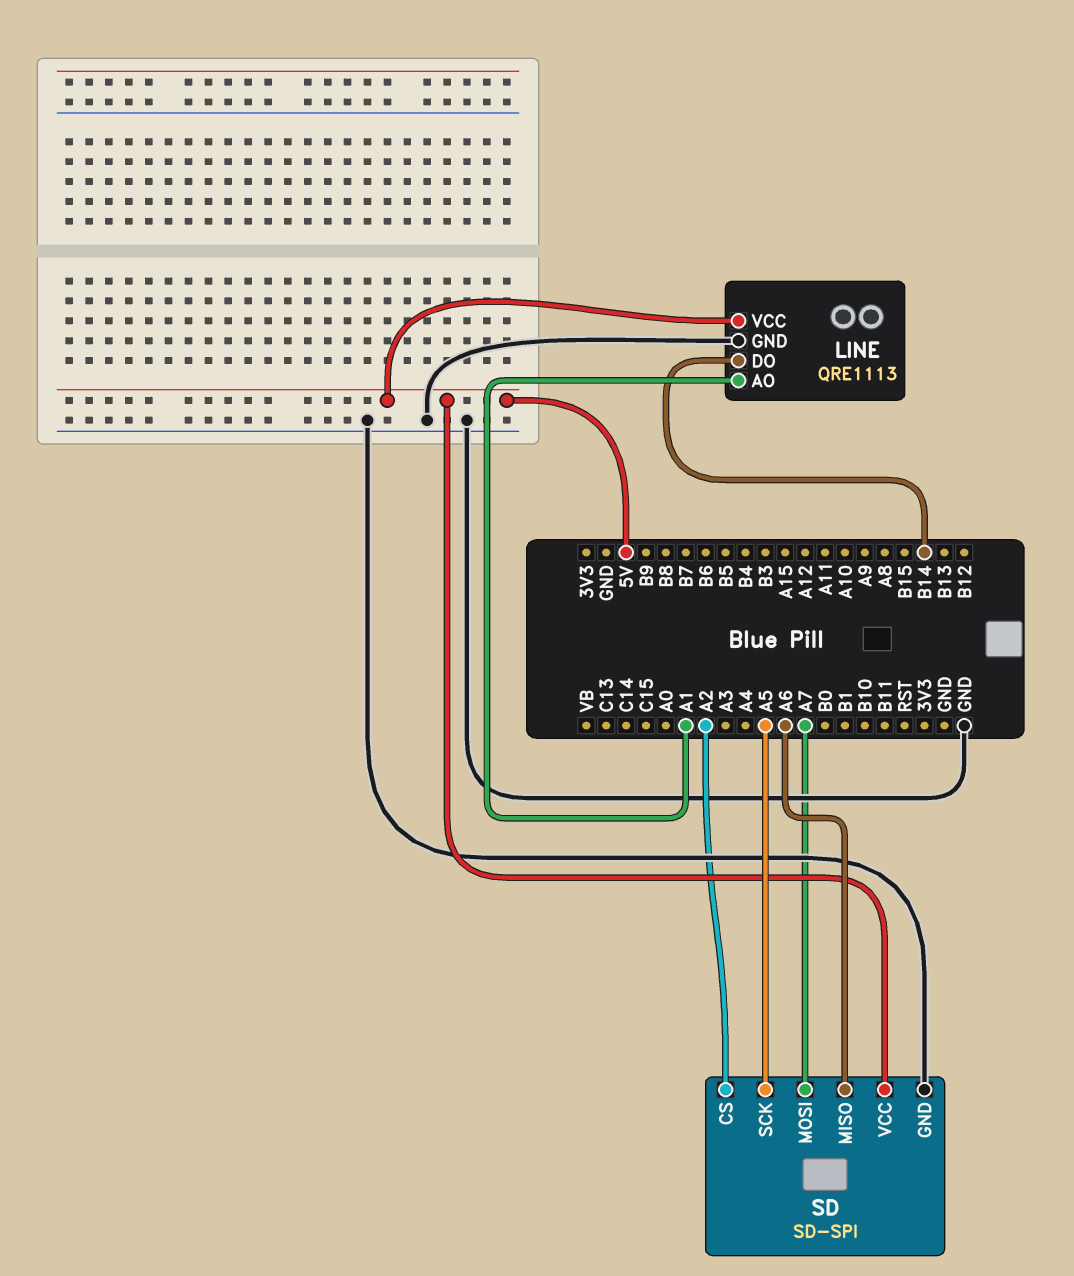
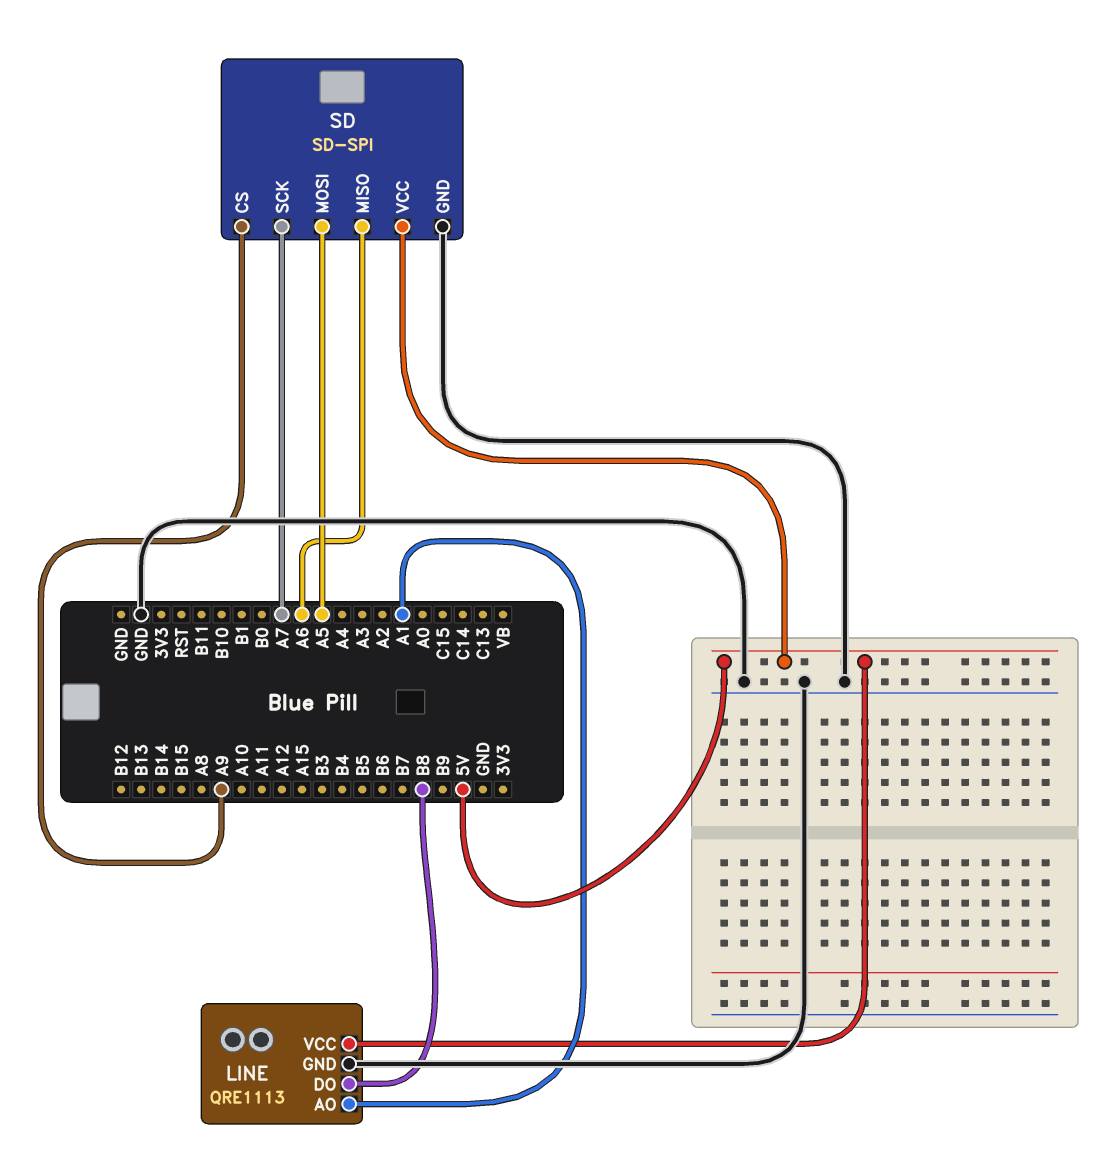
LINE pin DO: B14 -> B8
SD pin CS: A2 -> A9
SD pin MOSI: A7 -> A5
SD pin SCK: A5 -> A7

